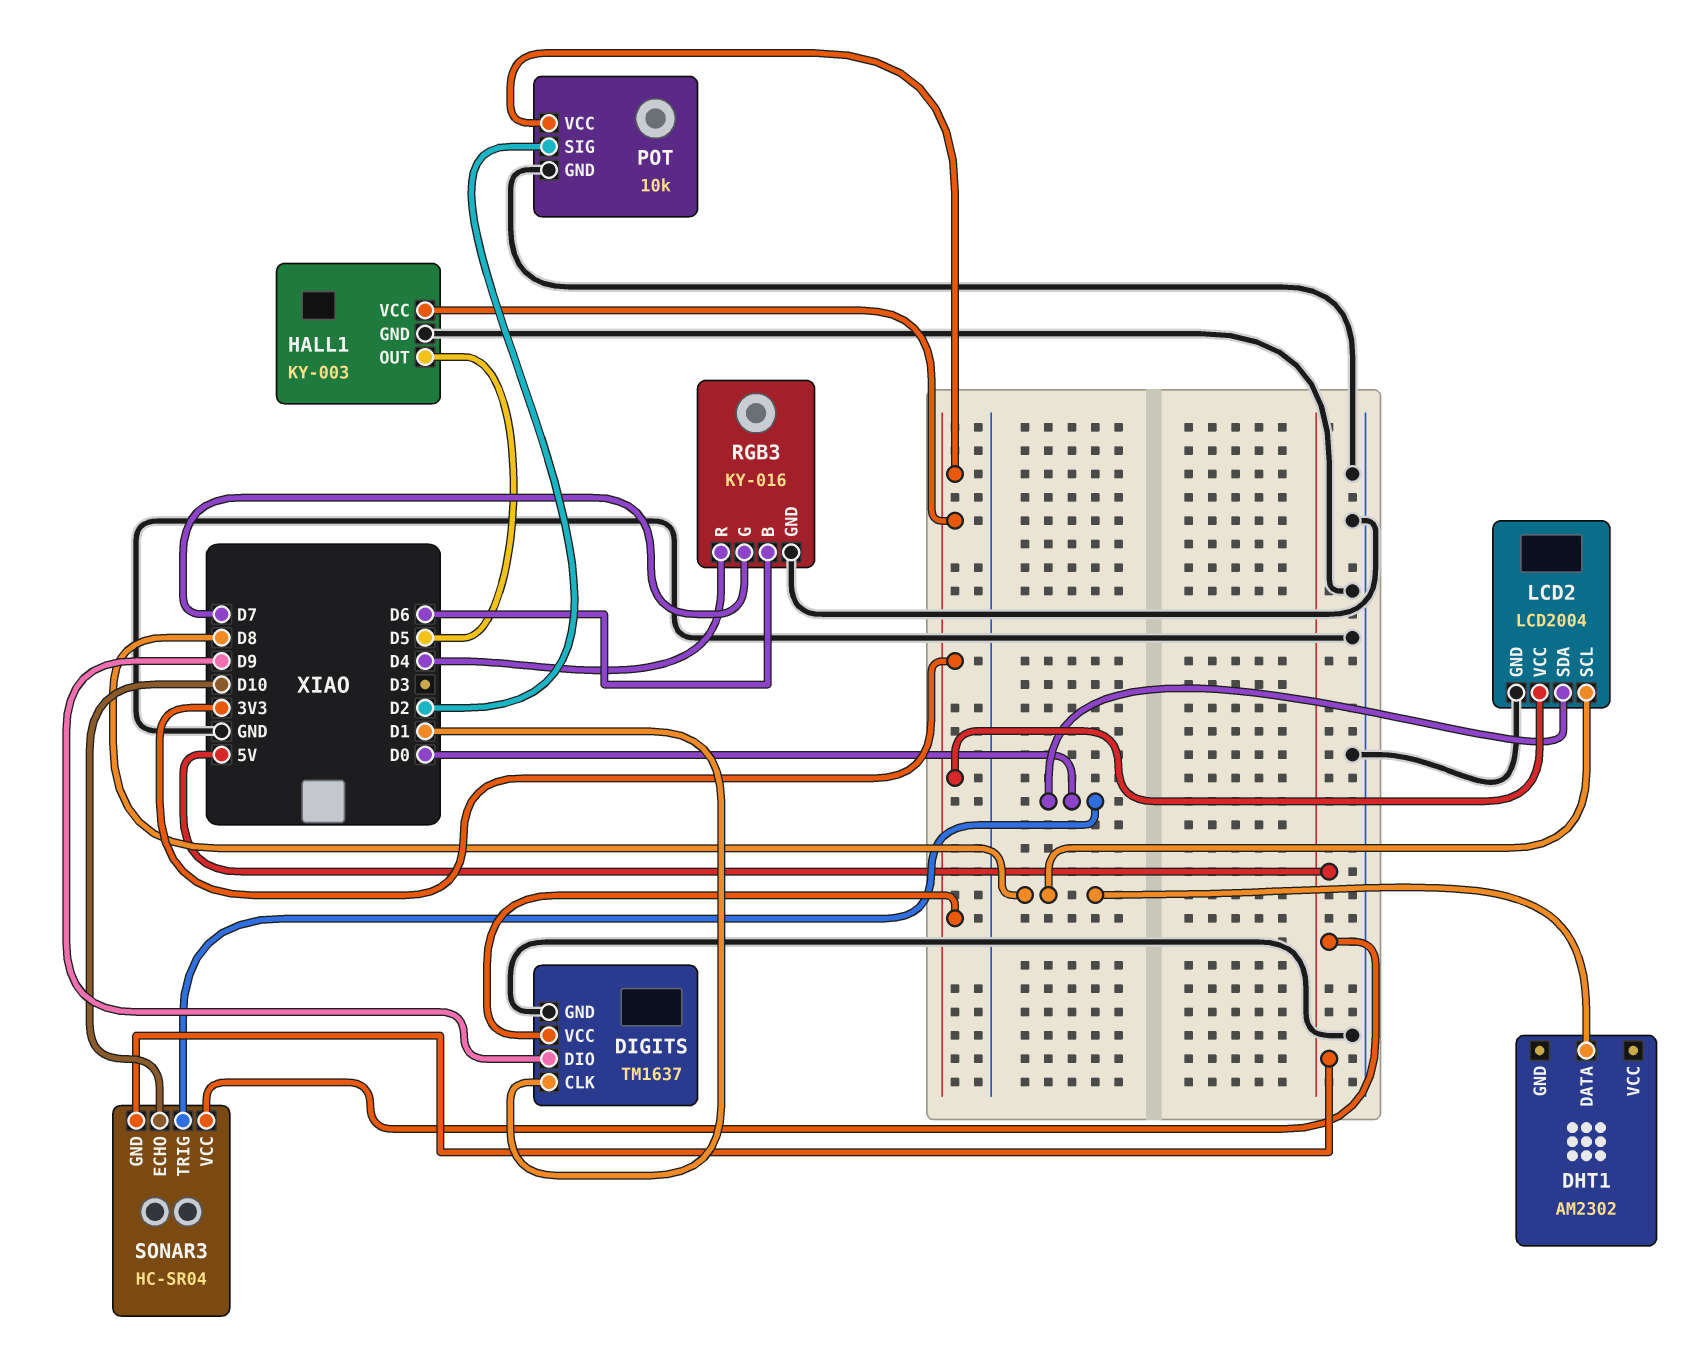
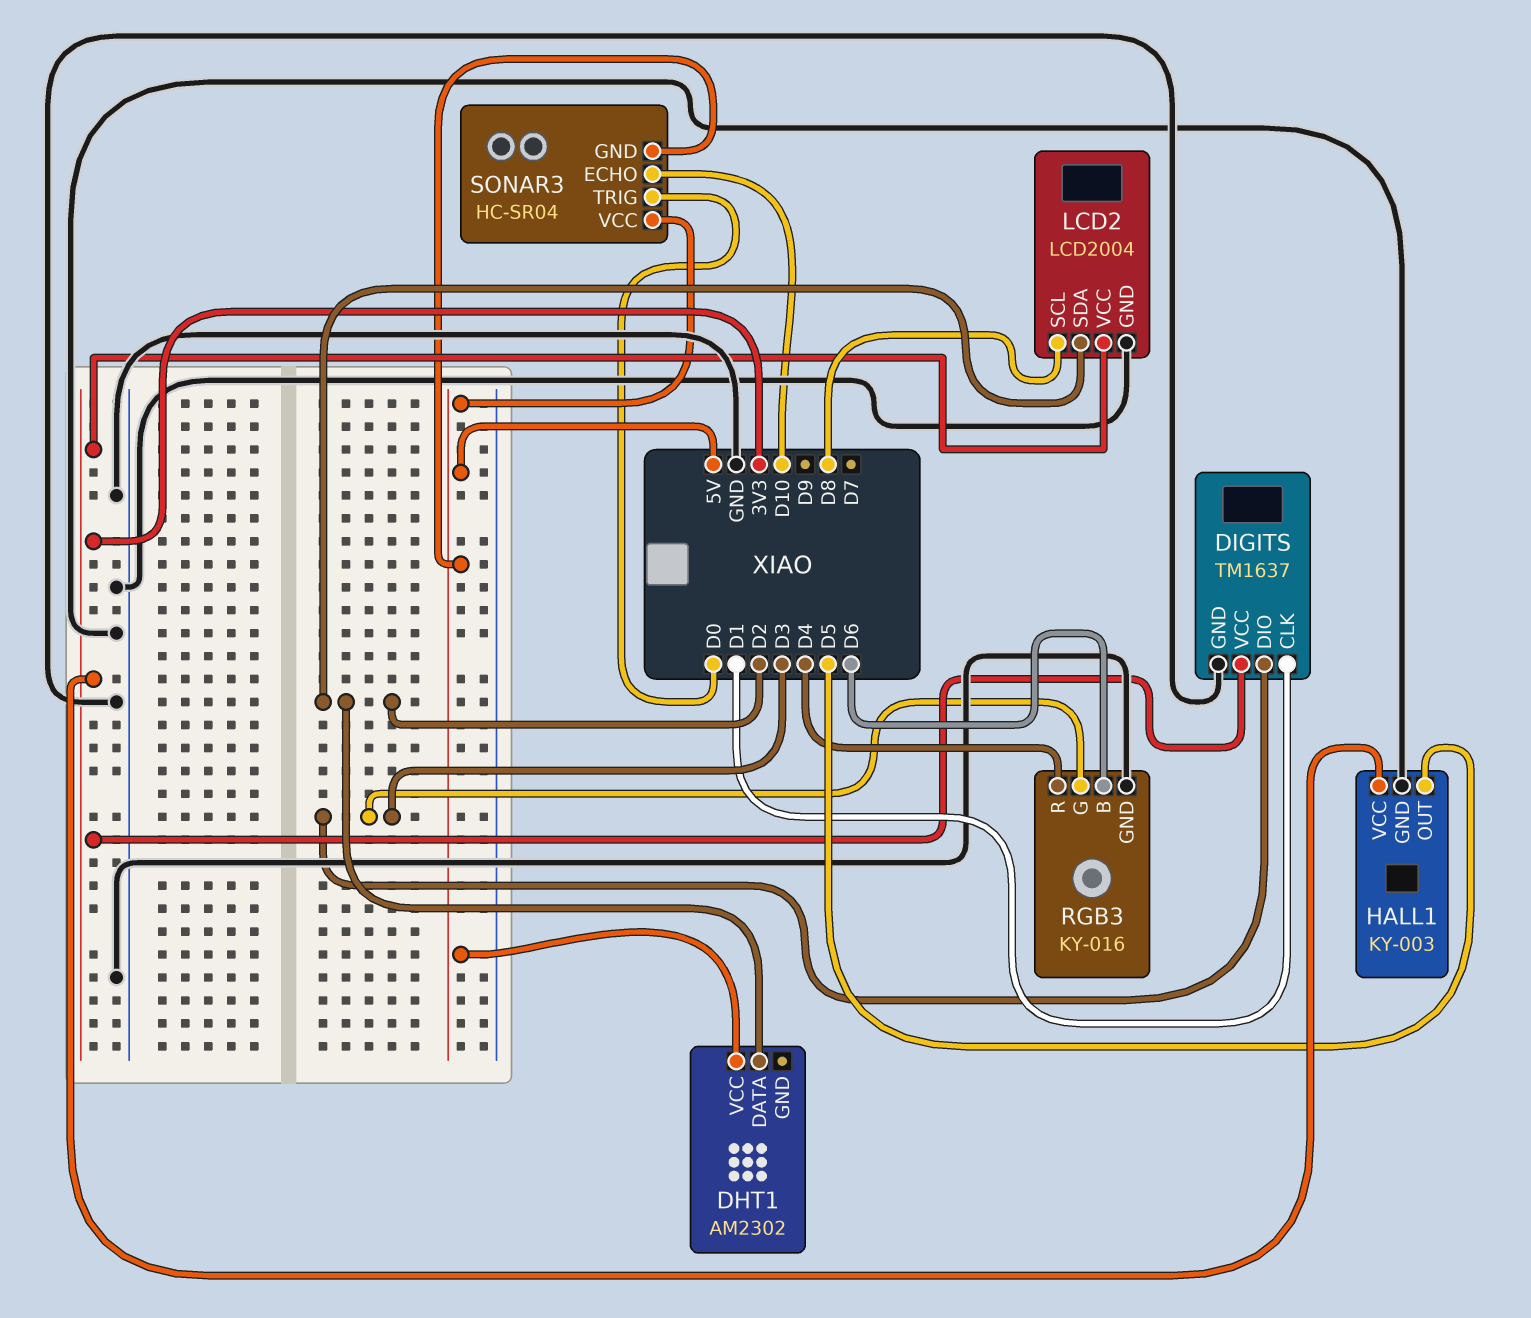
DHT1 pin DATA: D8 -> D2
DHT1 pin VCC: none -> 5V
DIGITS pin DIO: D9 -> D3
LCD2 pin SDA: D0 -> D2
POT: 10k -> none
POT pin GND: GND -> none
POT pin SIG: D2 -> none
POT pin VCC: 3V3 -> none
RGB3 pin G: D7 -> D3

